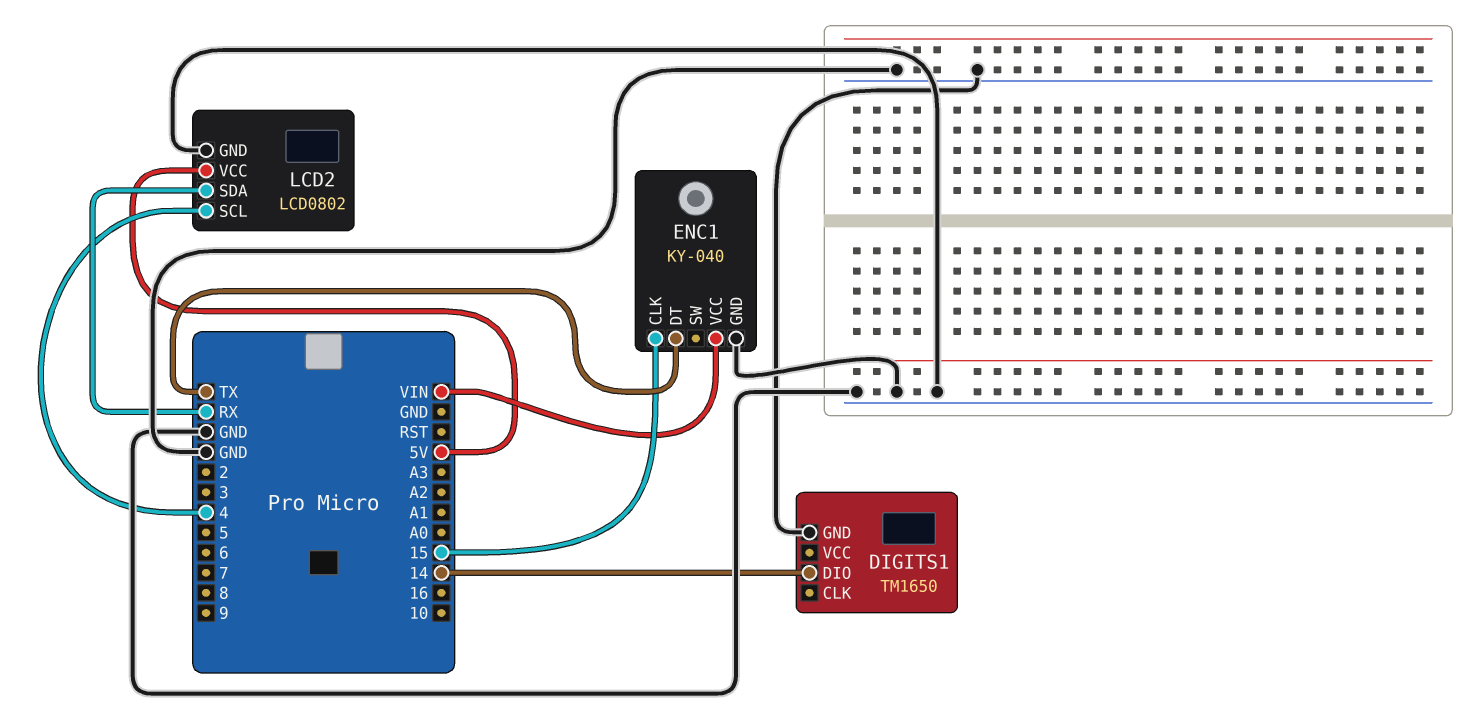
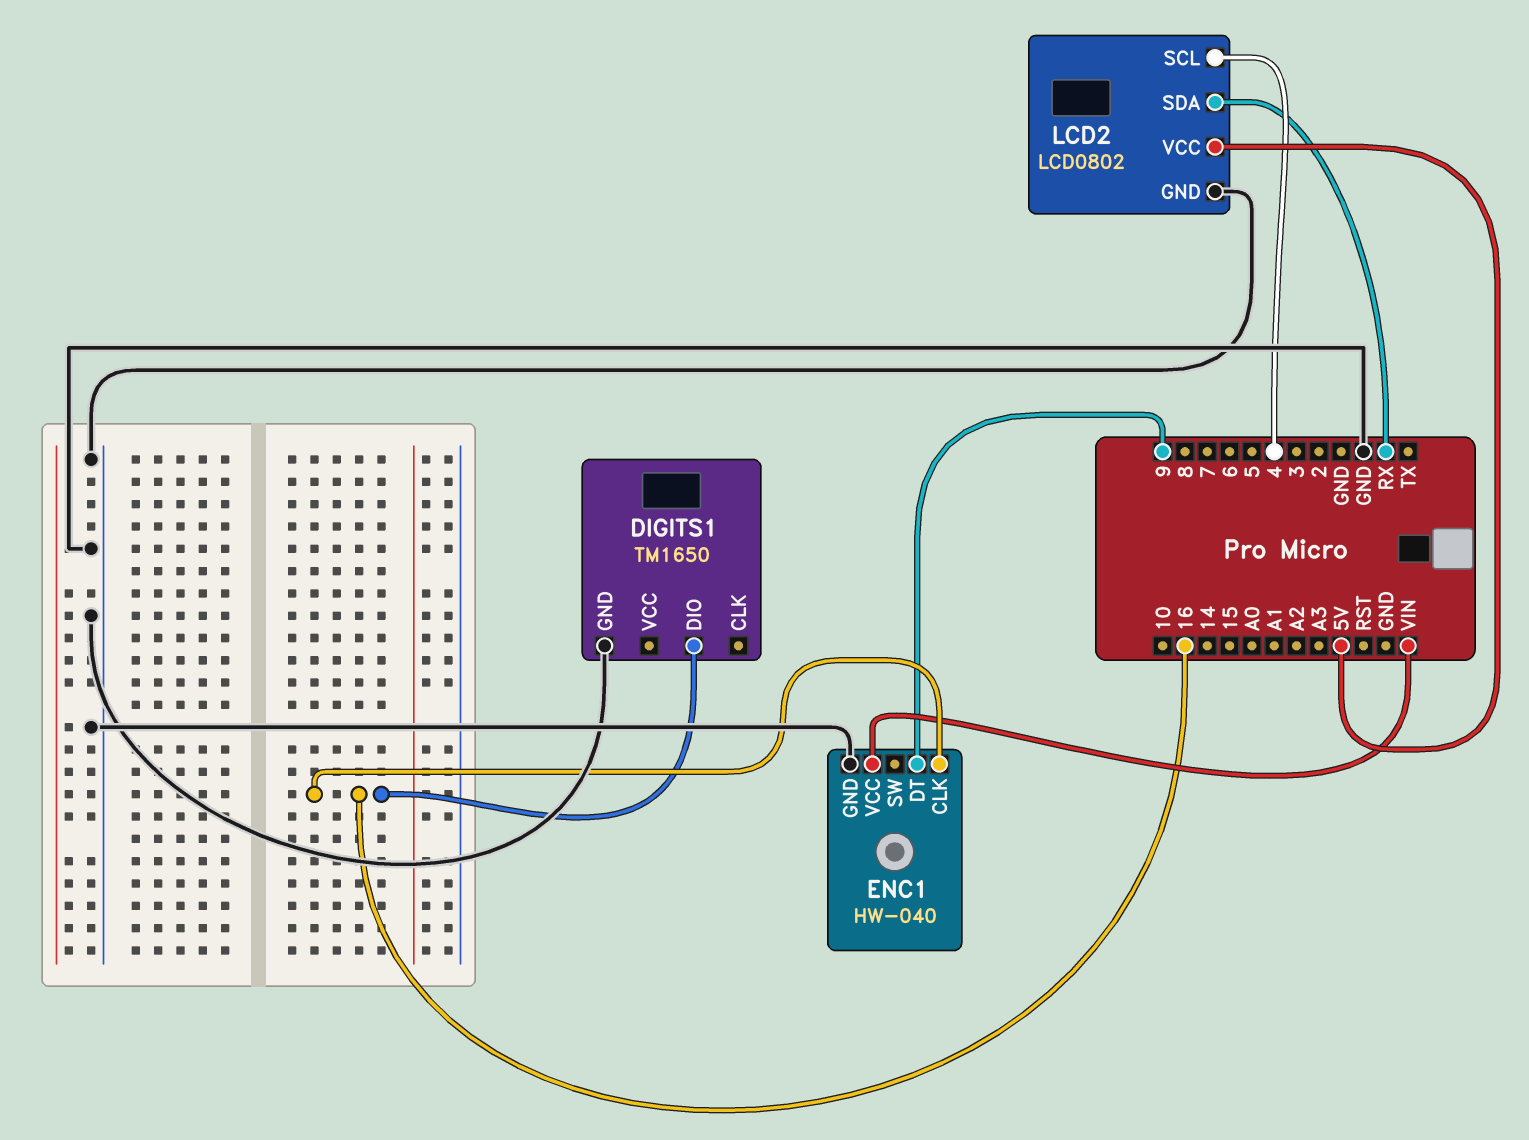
DIGITS1 pin DIO: 14 -> 16
ENC1: KY-040 -> HW-040
ENC1 pin CLK: 15 -> 16
ENC1 pin DT: TX -> 9

